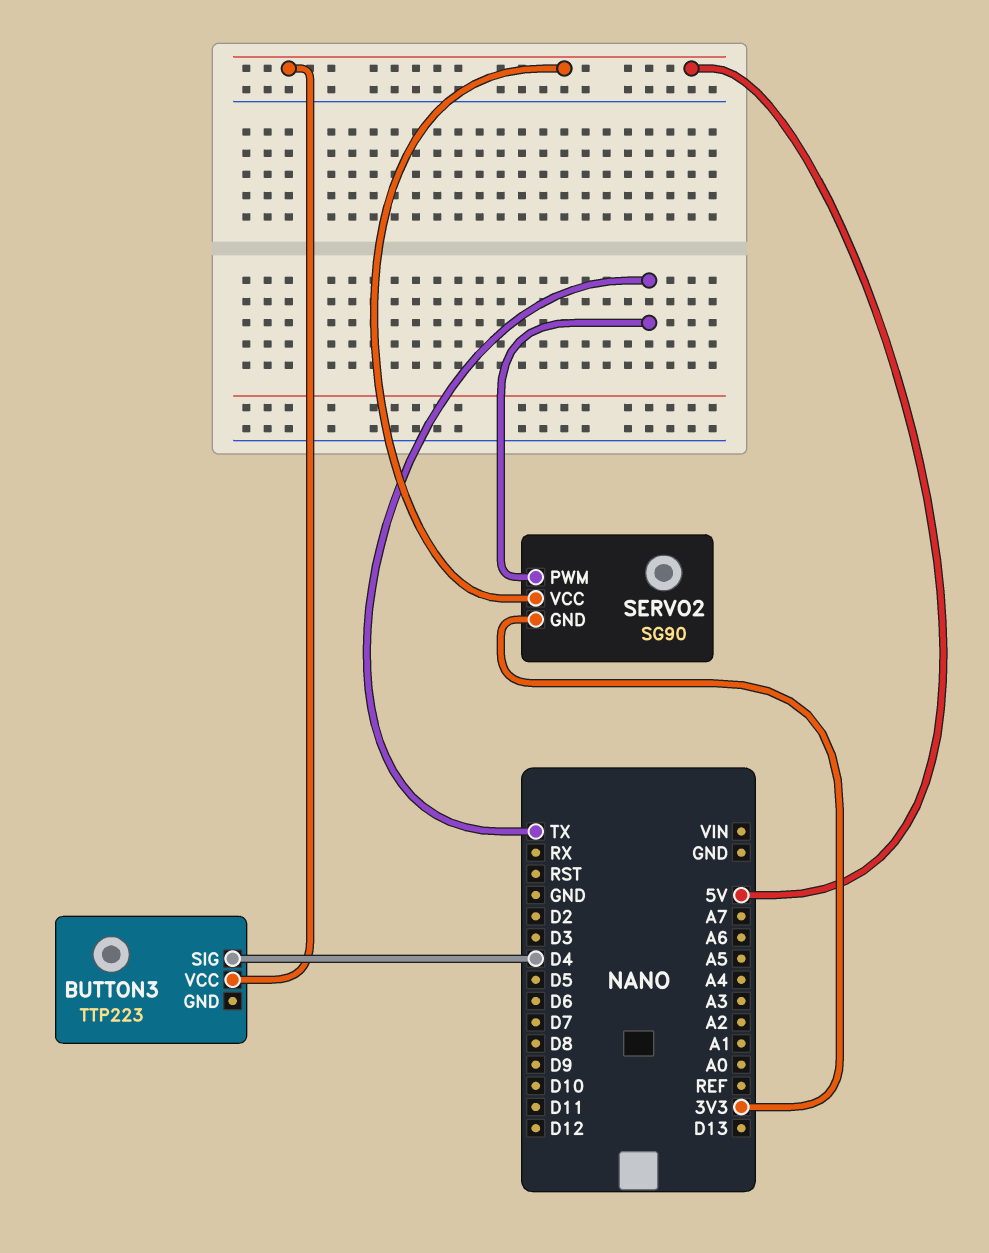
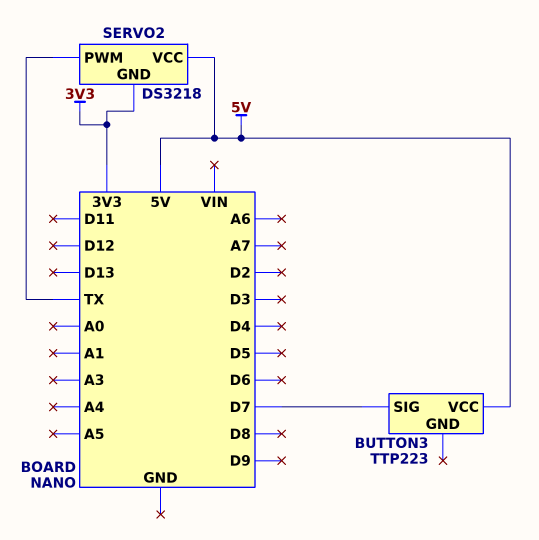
BUTTON3 pin SIG: D4 -> D7
SERVO2: SG90 -> DS3218

